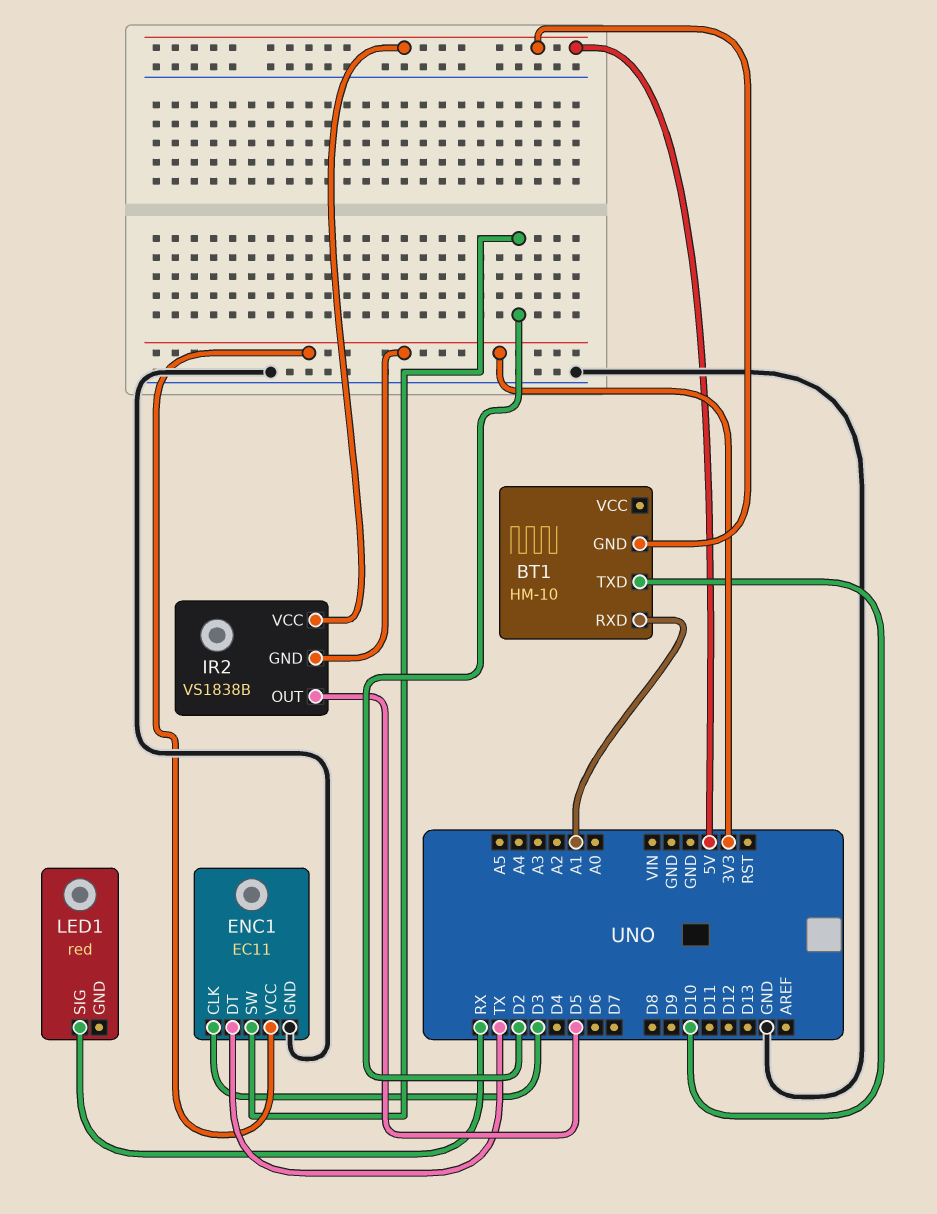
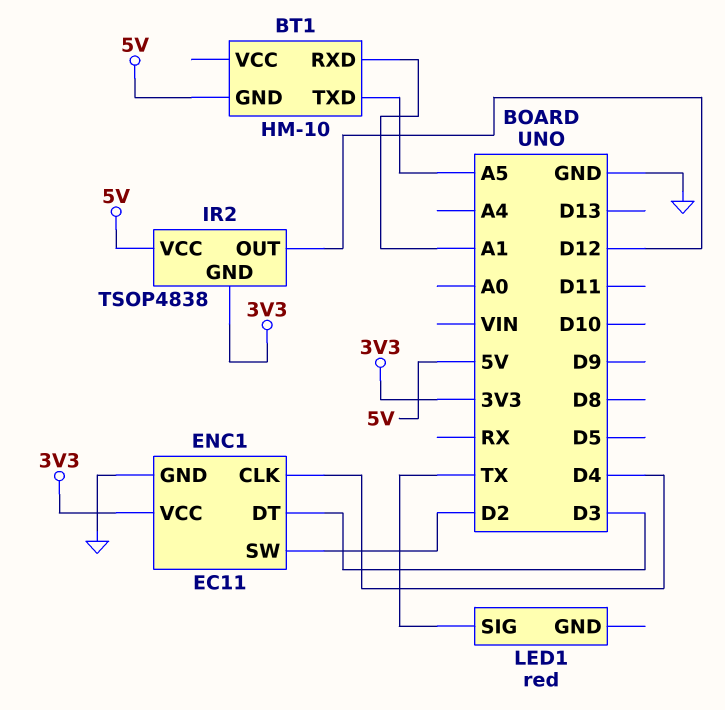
BT1 pin TXD: D10 -> A5
ENC1 pin CLK: D3 -> D4
ENC1 pin DT: TX -> D3
IR2: VS1838B -> TSOP4838
IR2 pin OUT: D5 -> D12
LED1 pin SIG: RX -> TX

